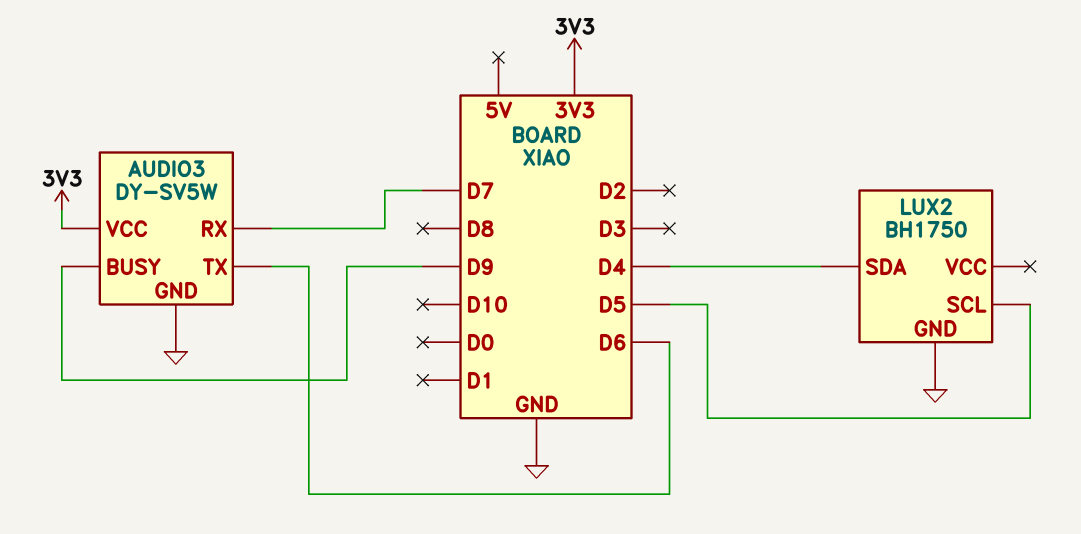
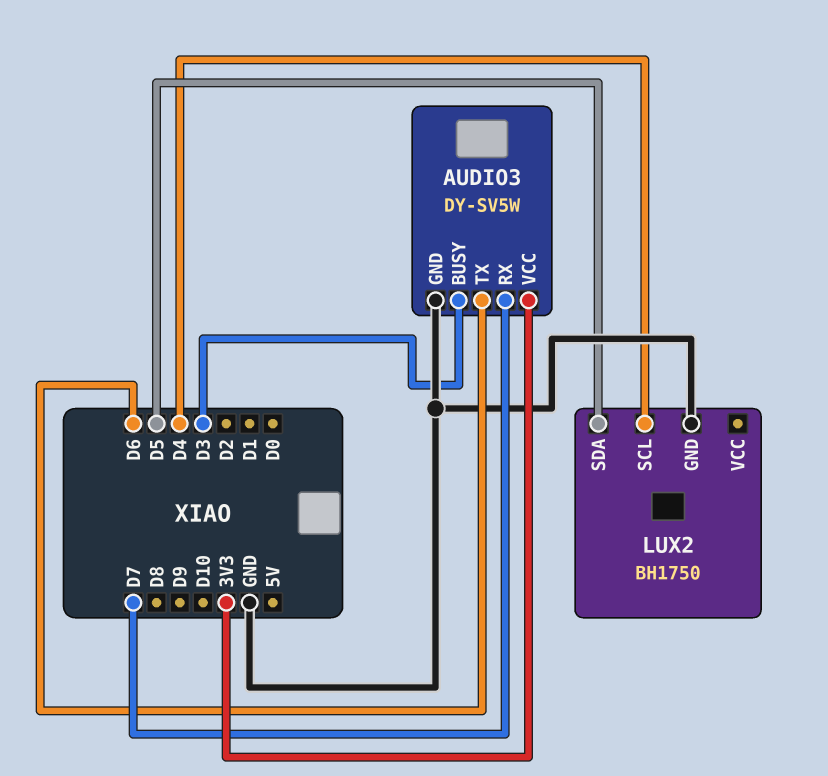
AUDIO3 pin BUSY: D9 -> D3
LUX2 pin SCL: D5 -> D4
LUX2 pin SDA: D4 -> D5

